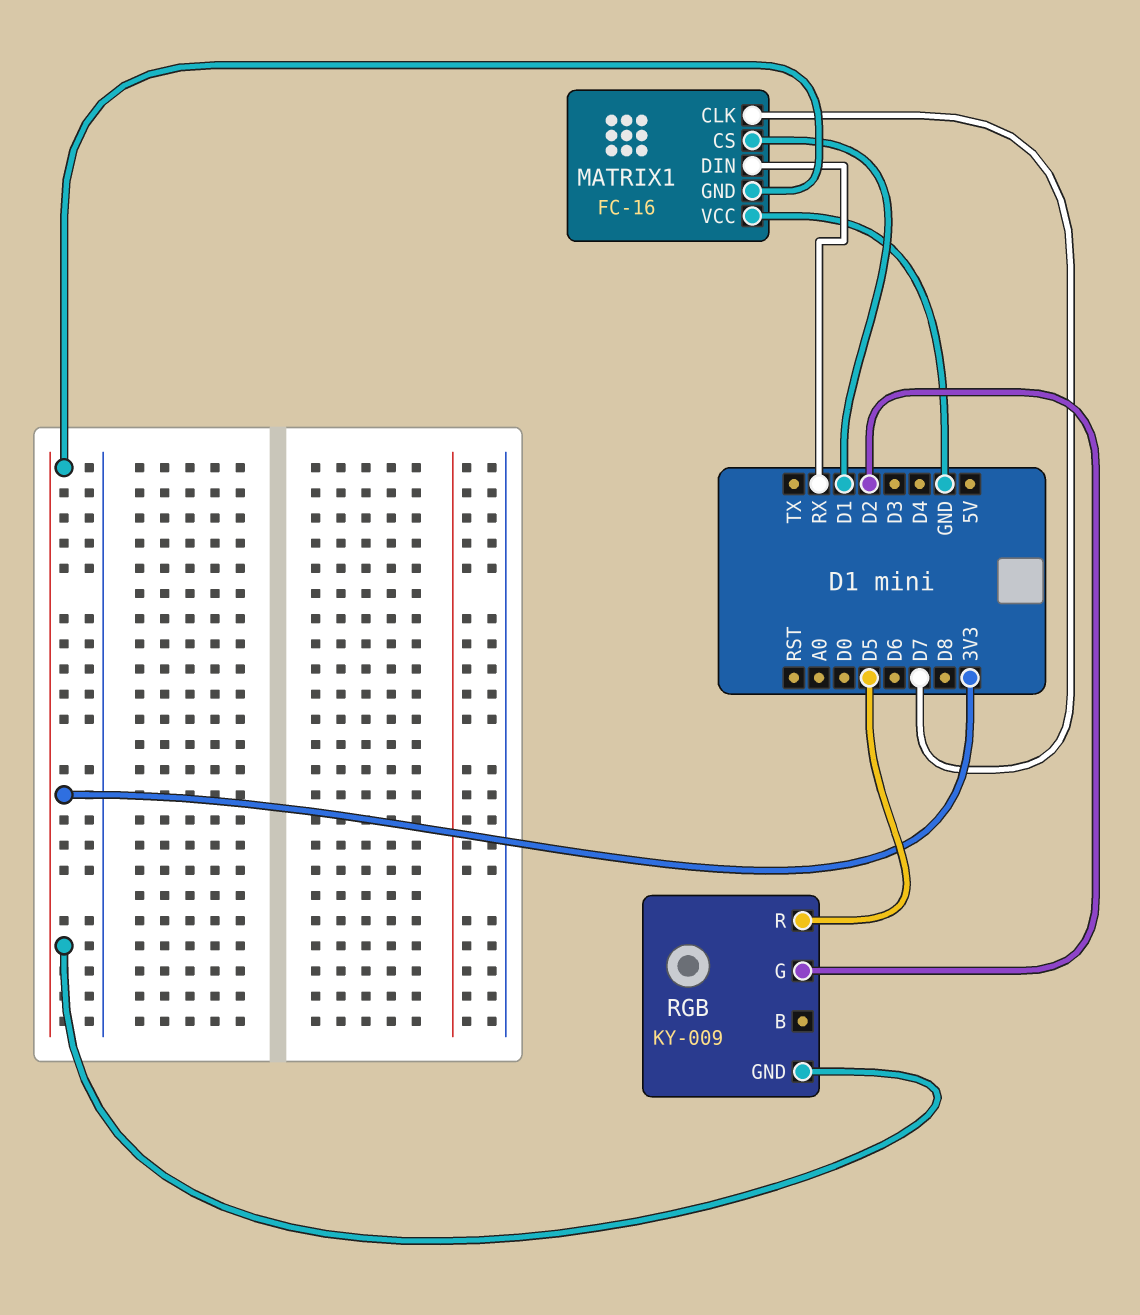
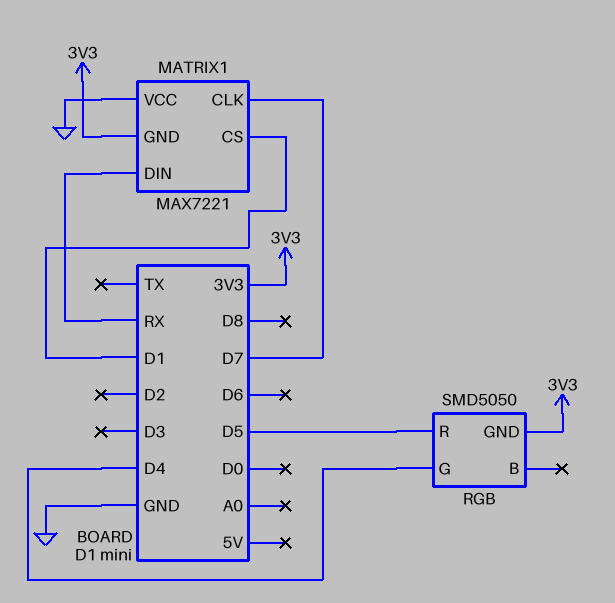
MATRIX1: FC-16 -> MAX7221
RGB: KY-009 -> SMD5050
RGB pin G: D2 -> D4

